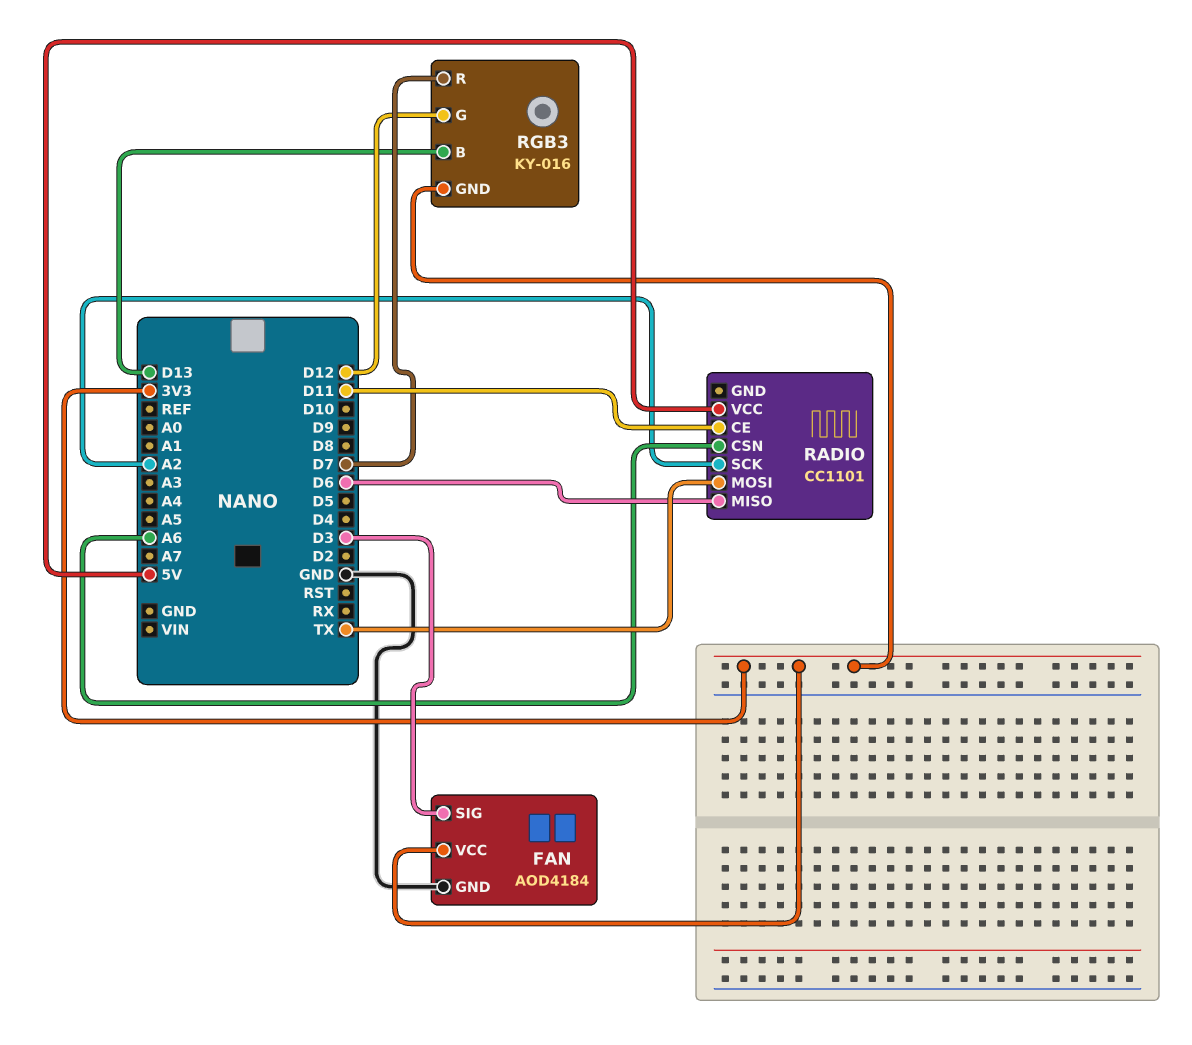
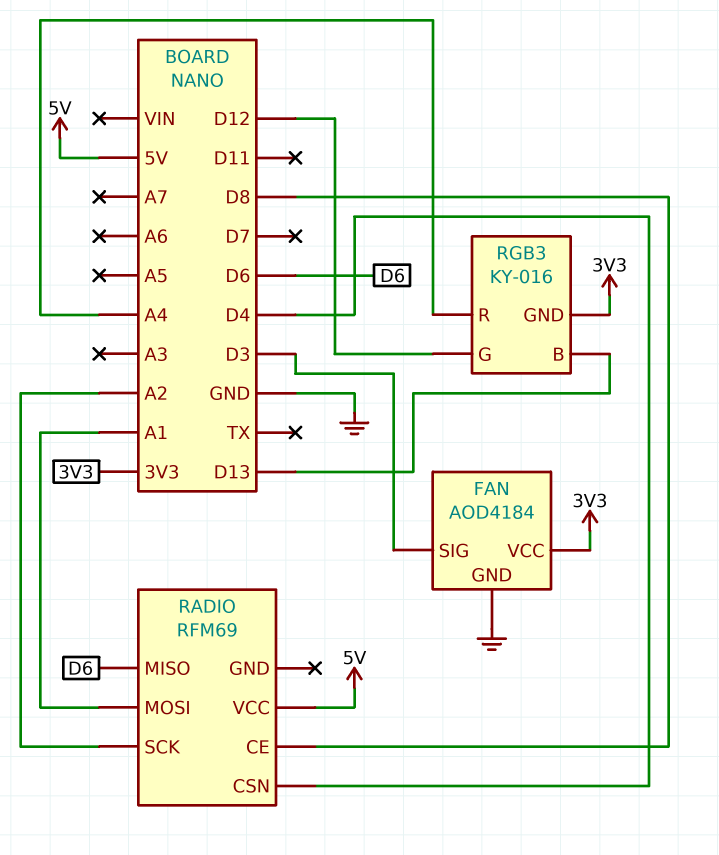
RADIO: CC1101 -> RFM69
RADIO pin CE: D11 -> D8
RADIO pin CSN: A6 -> D4
RADIO pin MOSI: TX -> A1
RGB3 pin R: D7 -> A4

